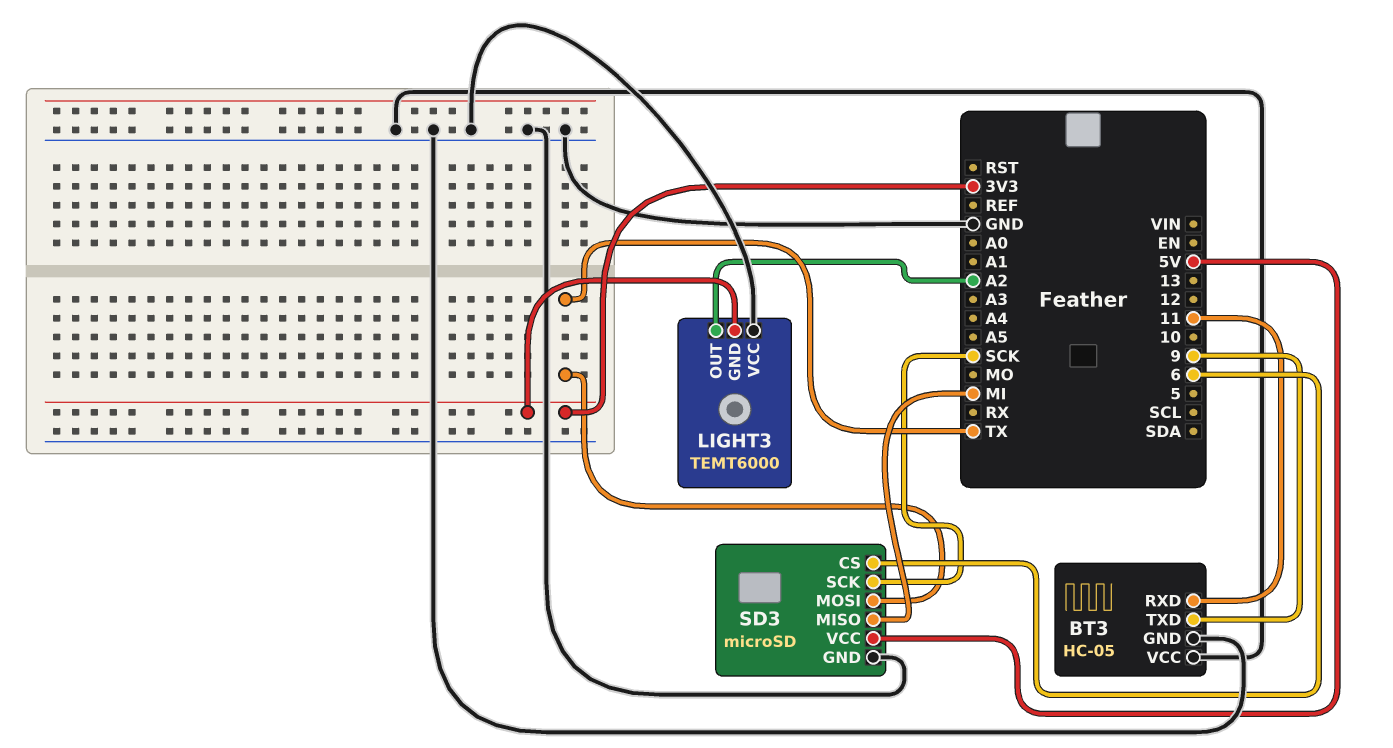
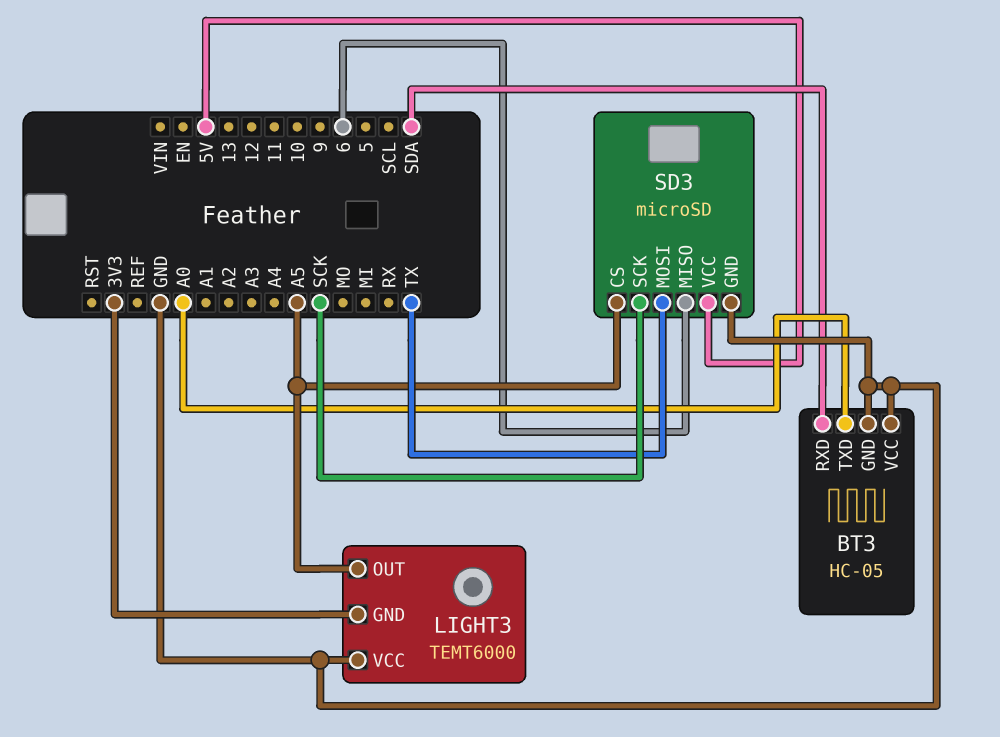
BT3 pin RXD: 11 -> SDA
BT3 pin TXD: 9 -> A0
LIGHT3 pin OUT: A2 -> A5
SD3 pin CS: 6 -> A5
SD3 pin MISO: MI -> 6

